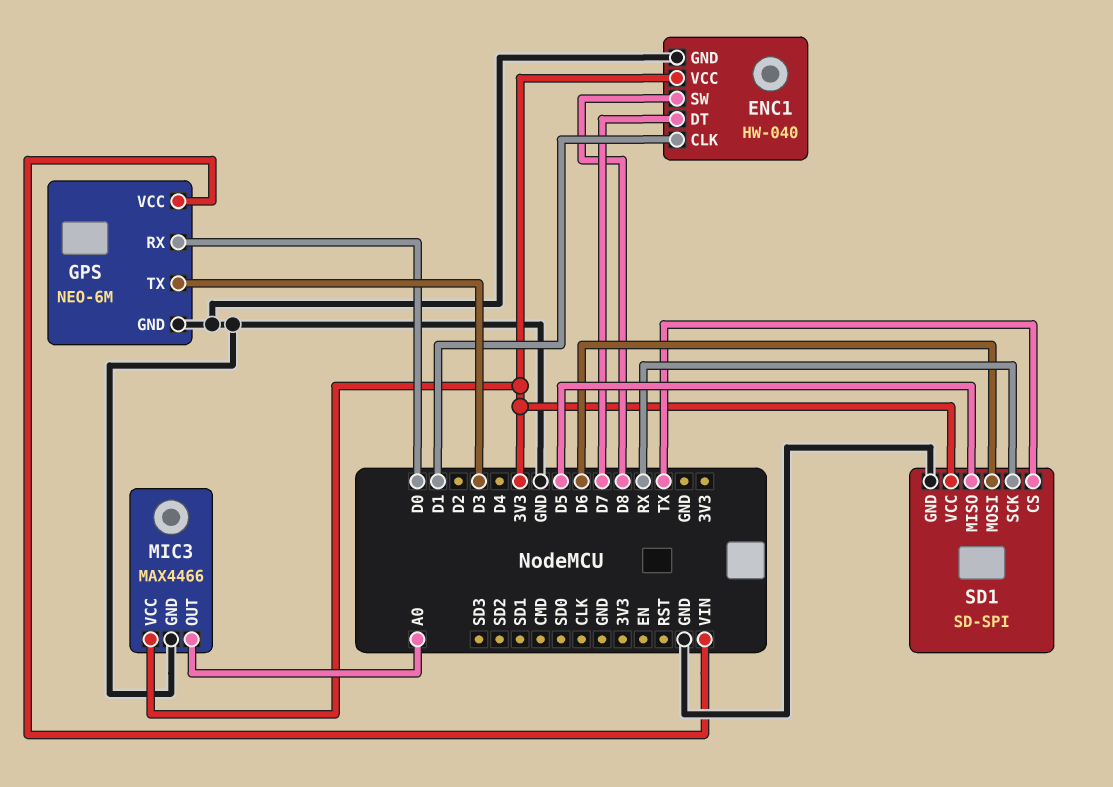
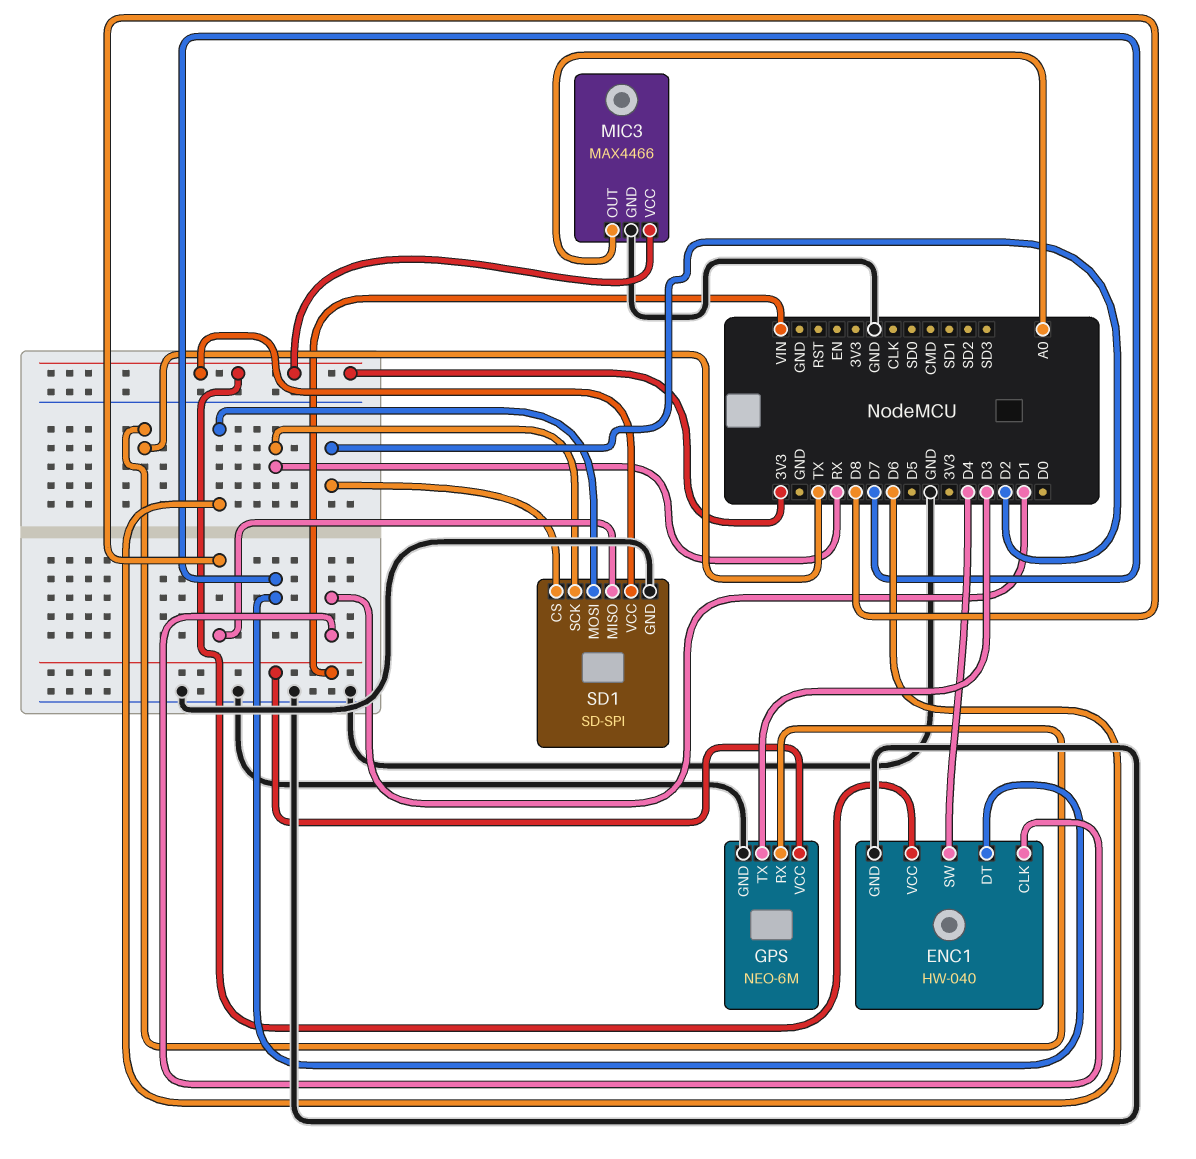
ENC1 pin SW: D8 -> D4
GPS pin RX: D0 -> TX
SD1 pin CS: TX -> D2
SD1 pin MISO: D5 -> D8

